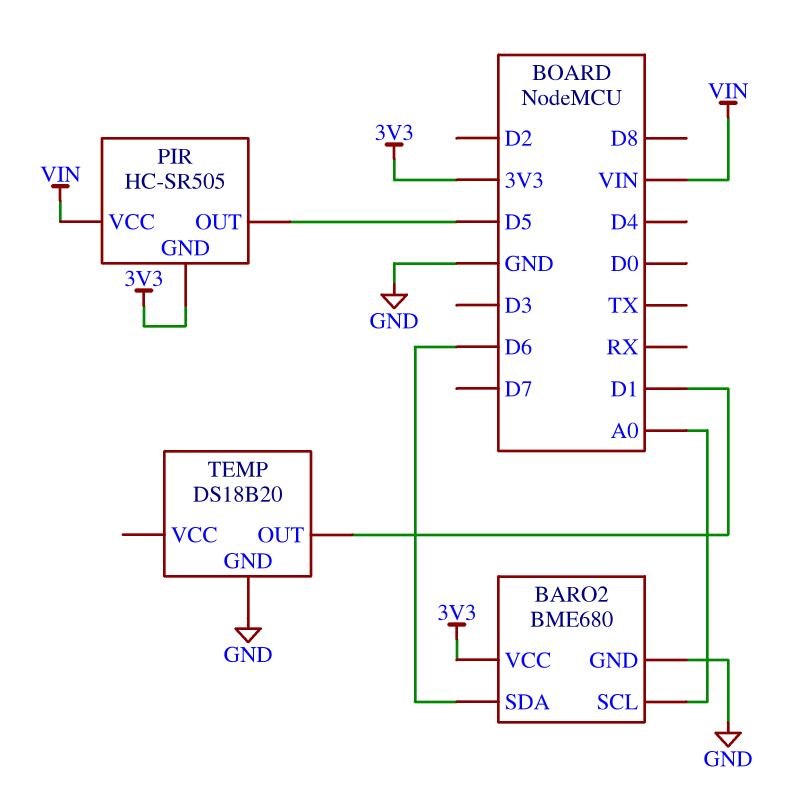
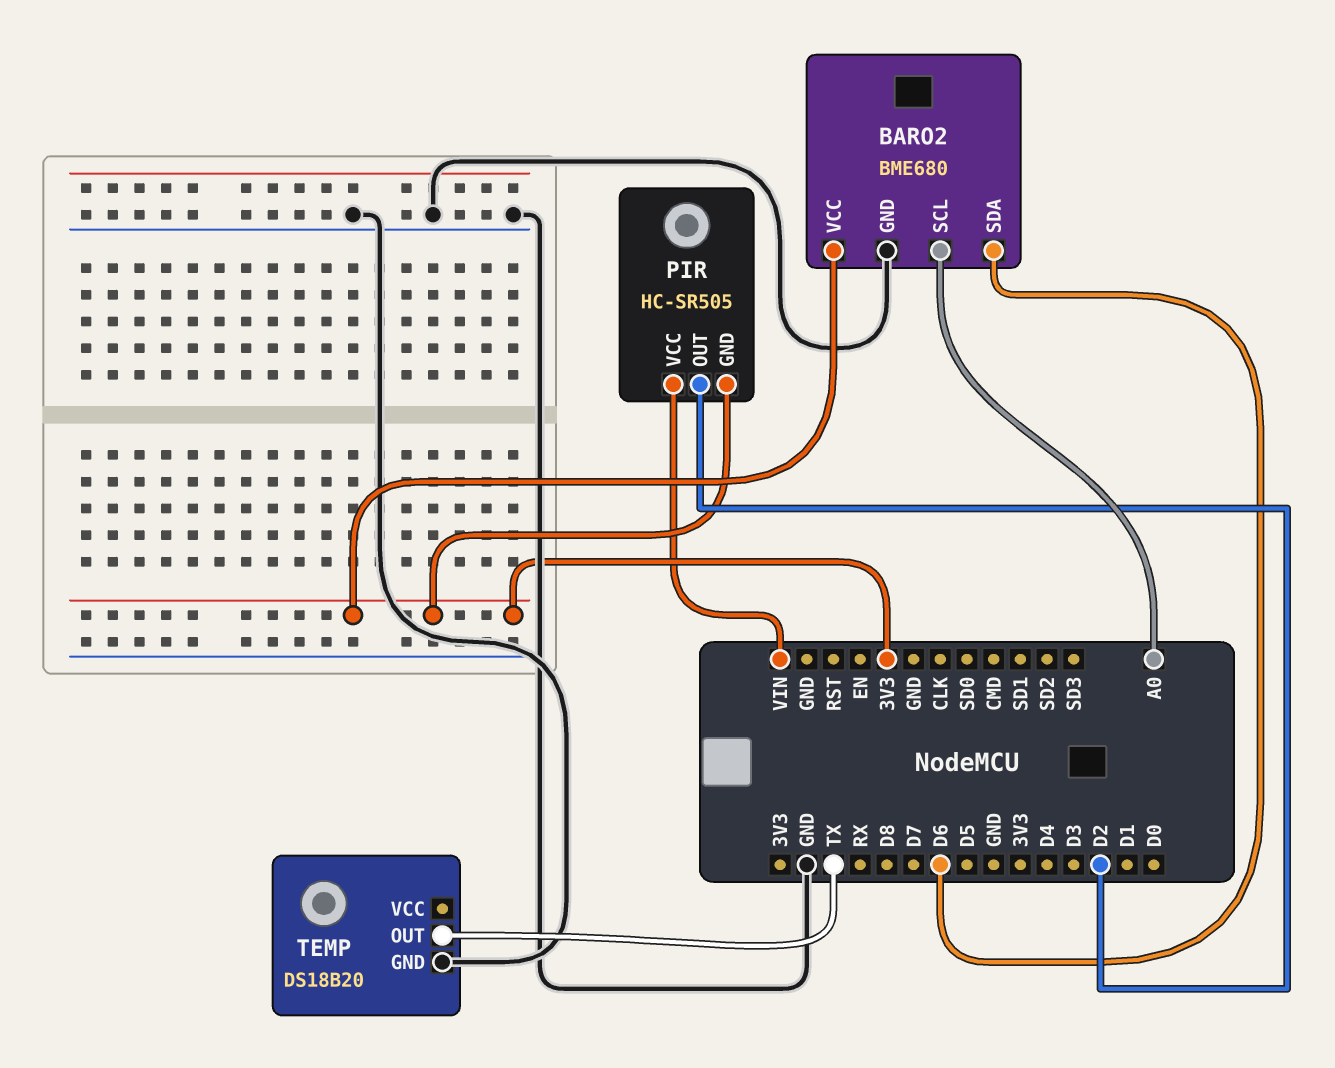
PIR pin OUT: D5 -> D2
TEMP pin OUT: D1 -> TX

